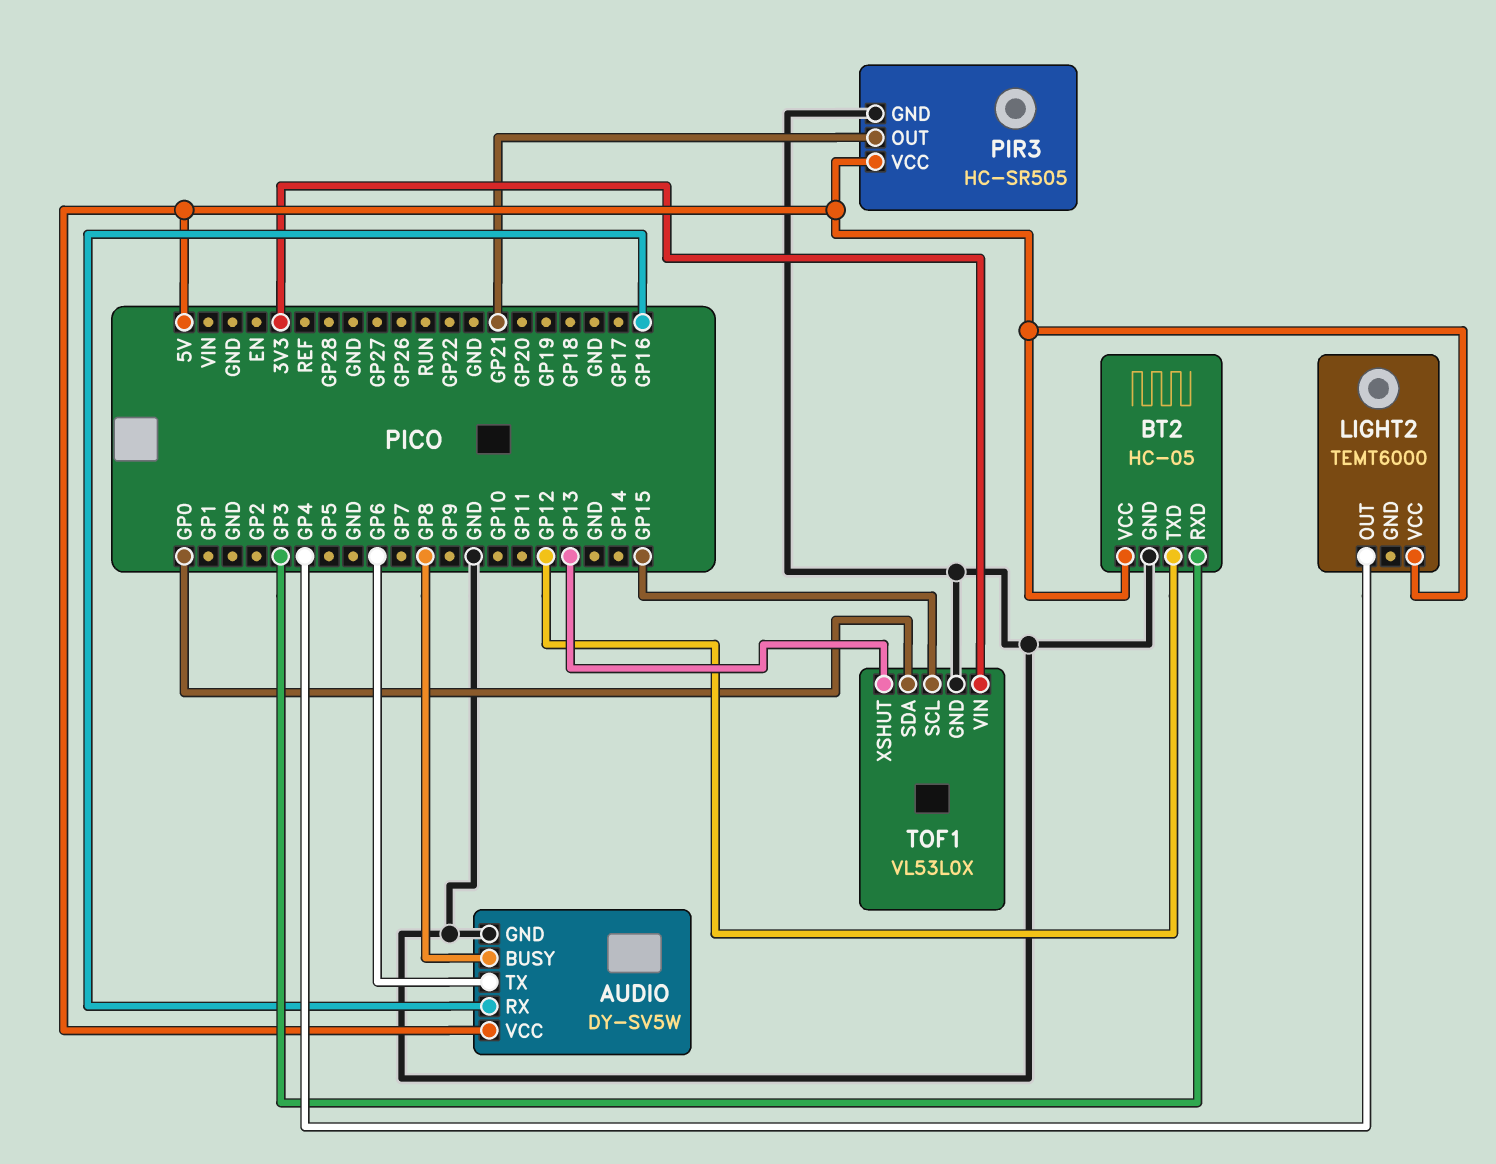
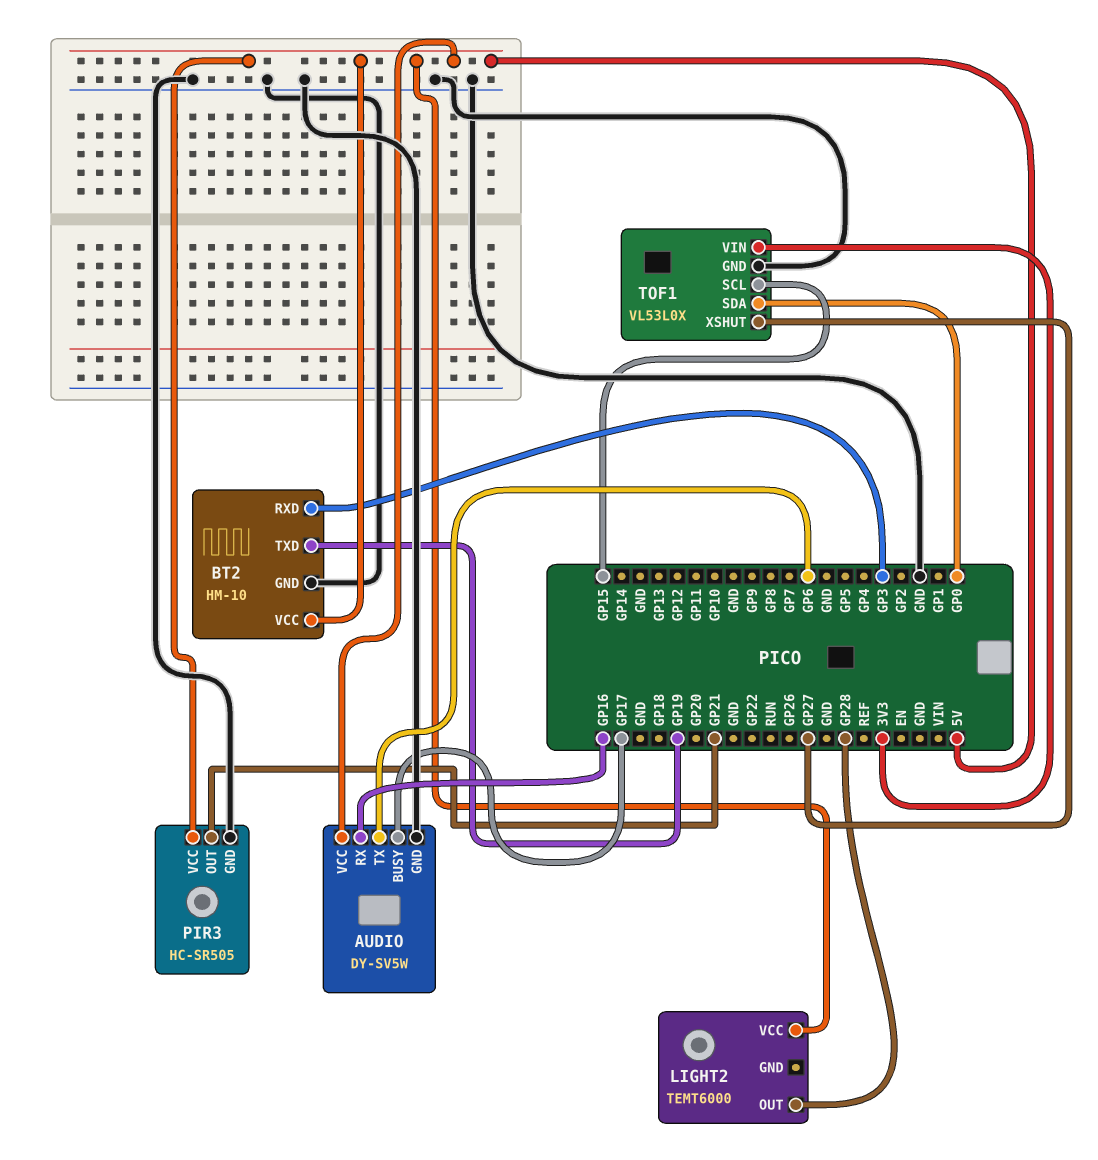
AUDIO pin BUSY: GP8 -> GP17
BT2: HC-05 -> HM-10
BT2 pin TXD: GP12 -> GP19
LIGHT2 pin OUT: GP4 -> GP28
TOF1 pin XSHUT: GP13 -> GP27

